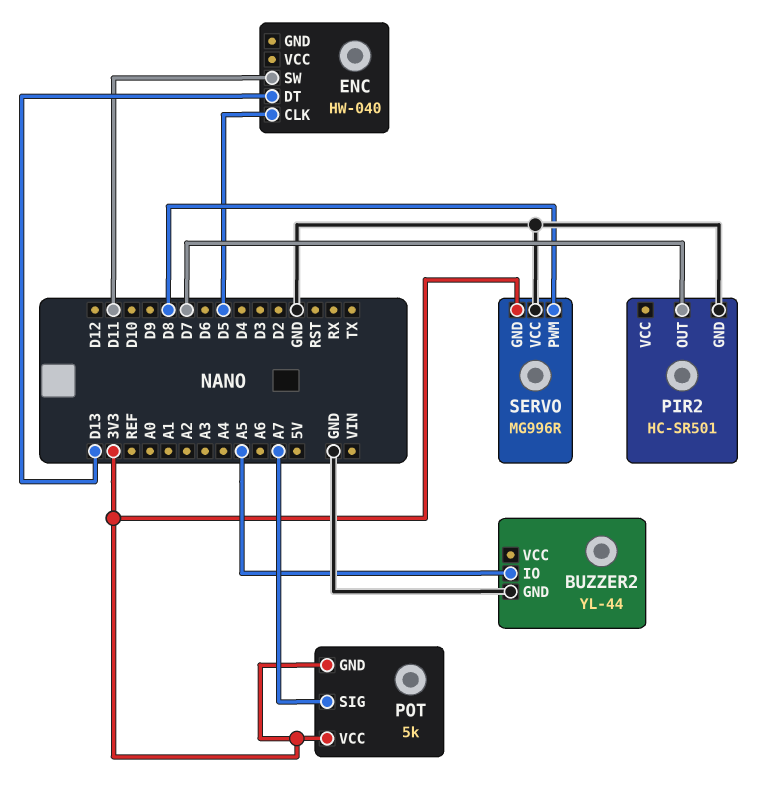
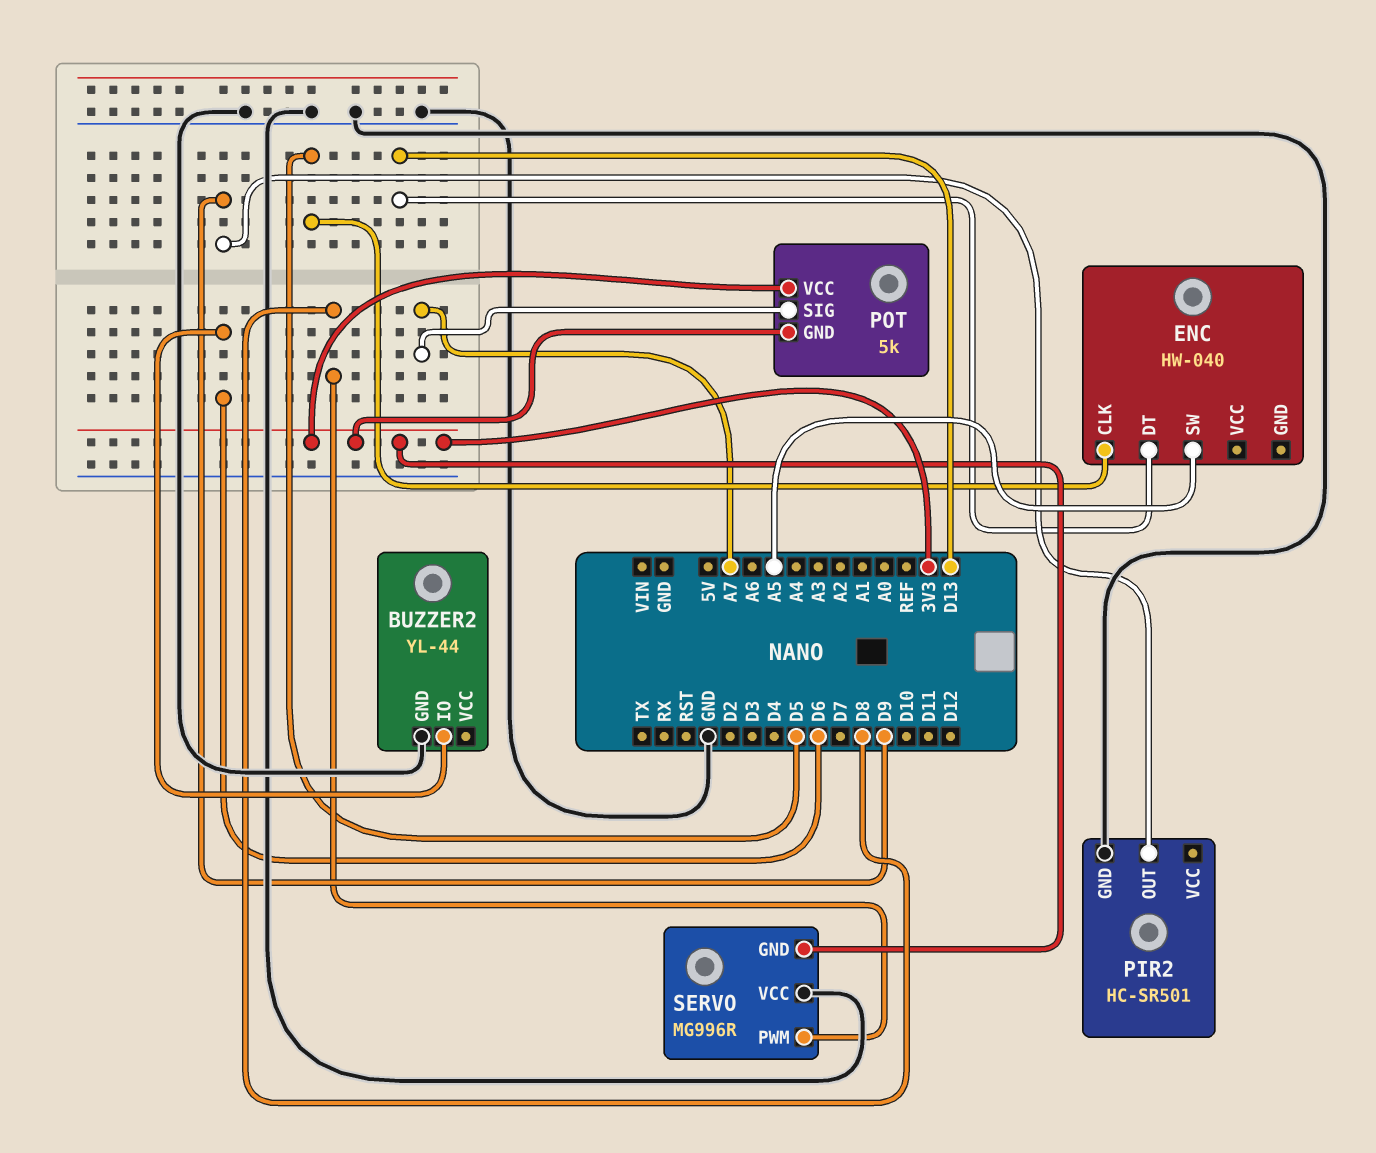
BUZZER2 pin IO: A5 -> D6
ENC pin SW: D11 -> A5
PIR2 pin OUT: D7 -> D9

